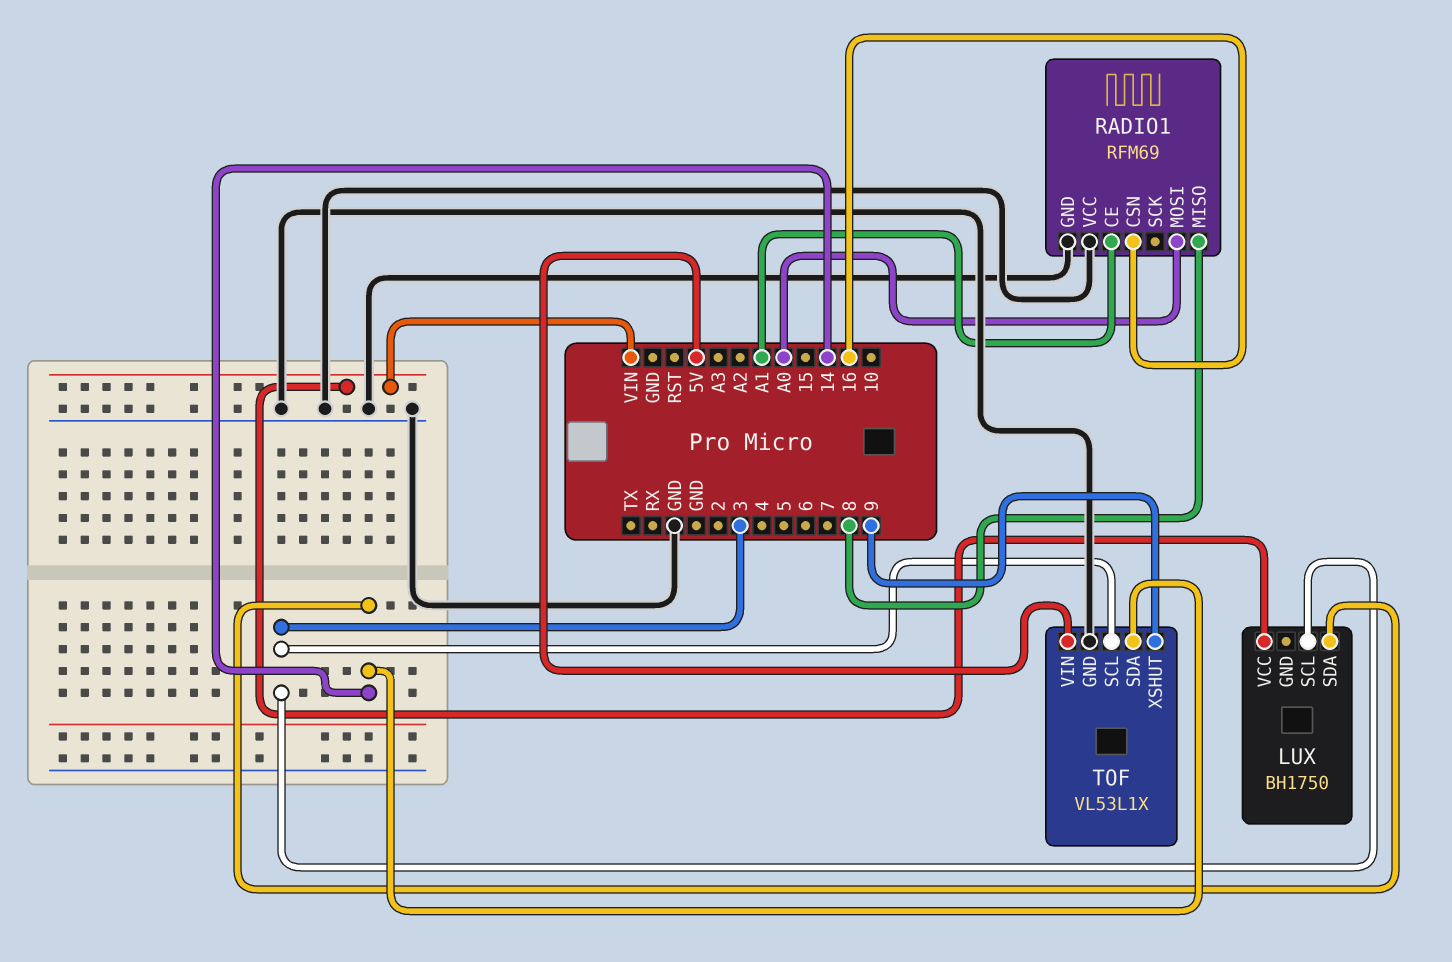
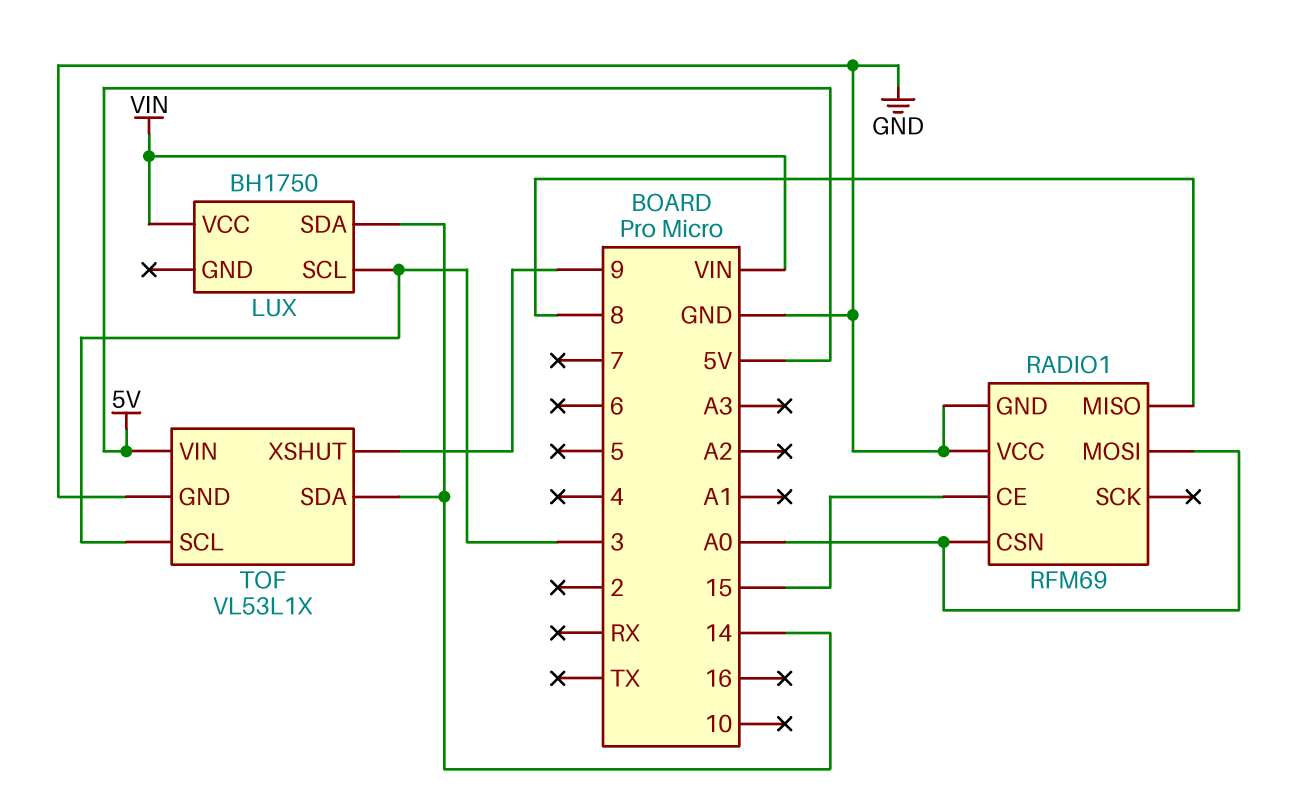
RADIO1 pin CE: A1 -> 15
RADIO1 pin CSN: 16 -> A0

